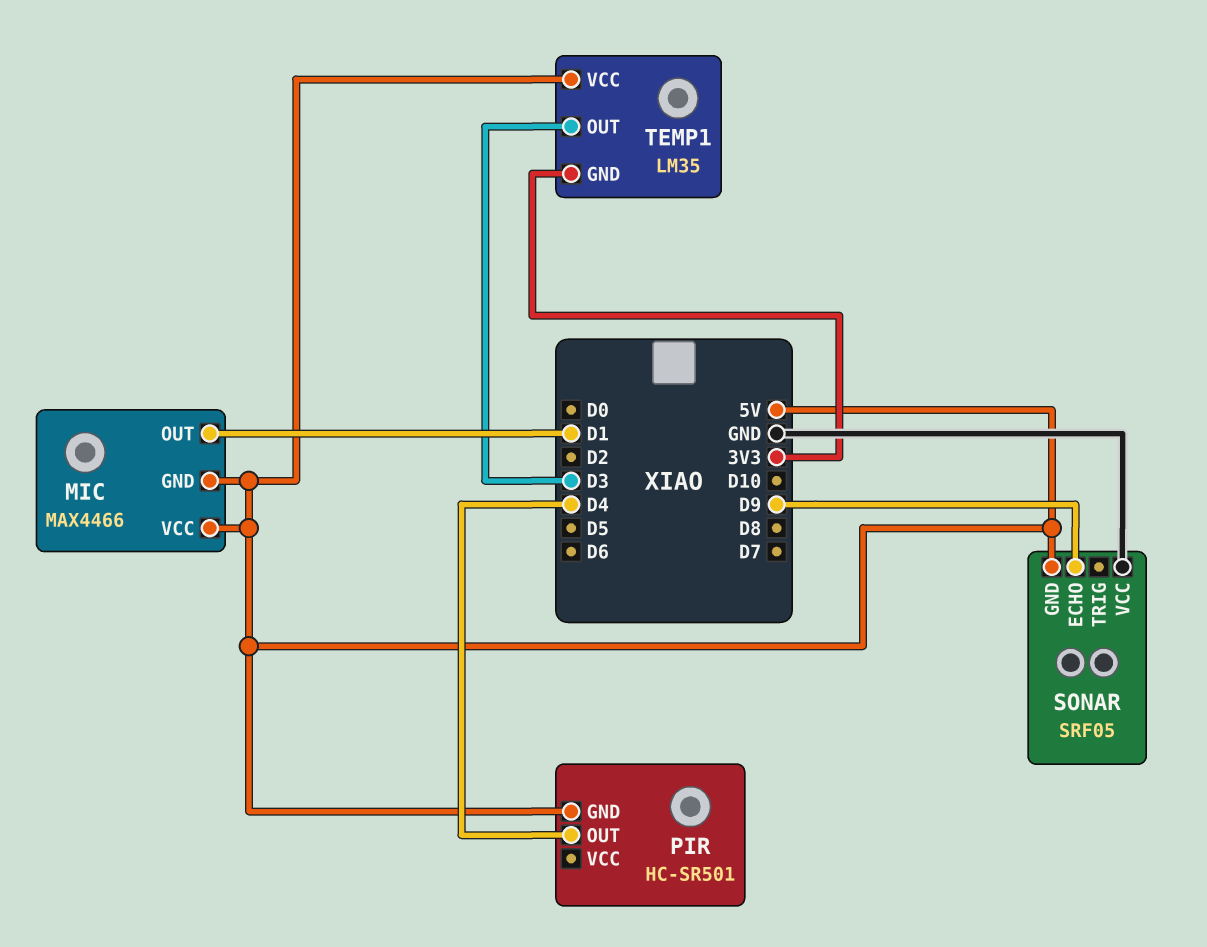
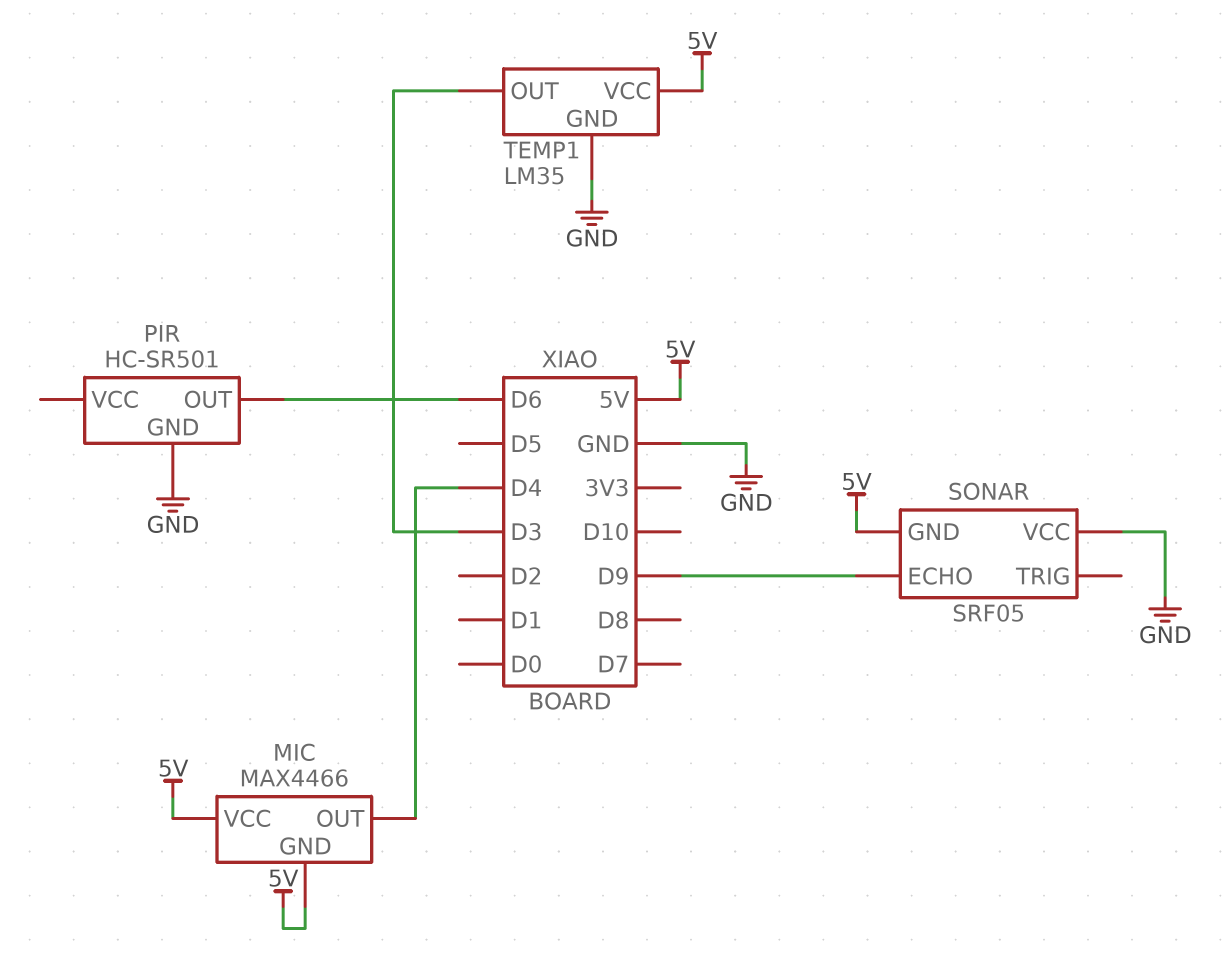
MIC pin OUT: D1 -> D4
PIR pin GND: 5V -> GND
PIR pin OUT: D4 -> D6
TEMP1 pin GND: 3V3 -> GND

